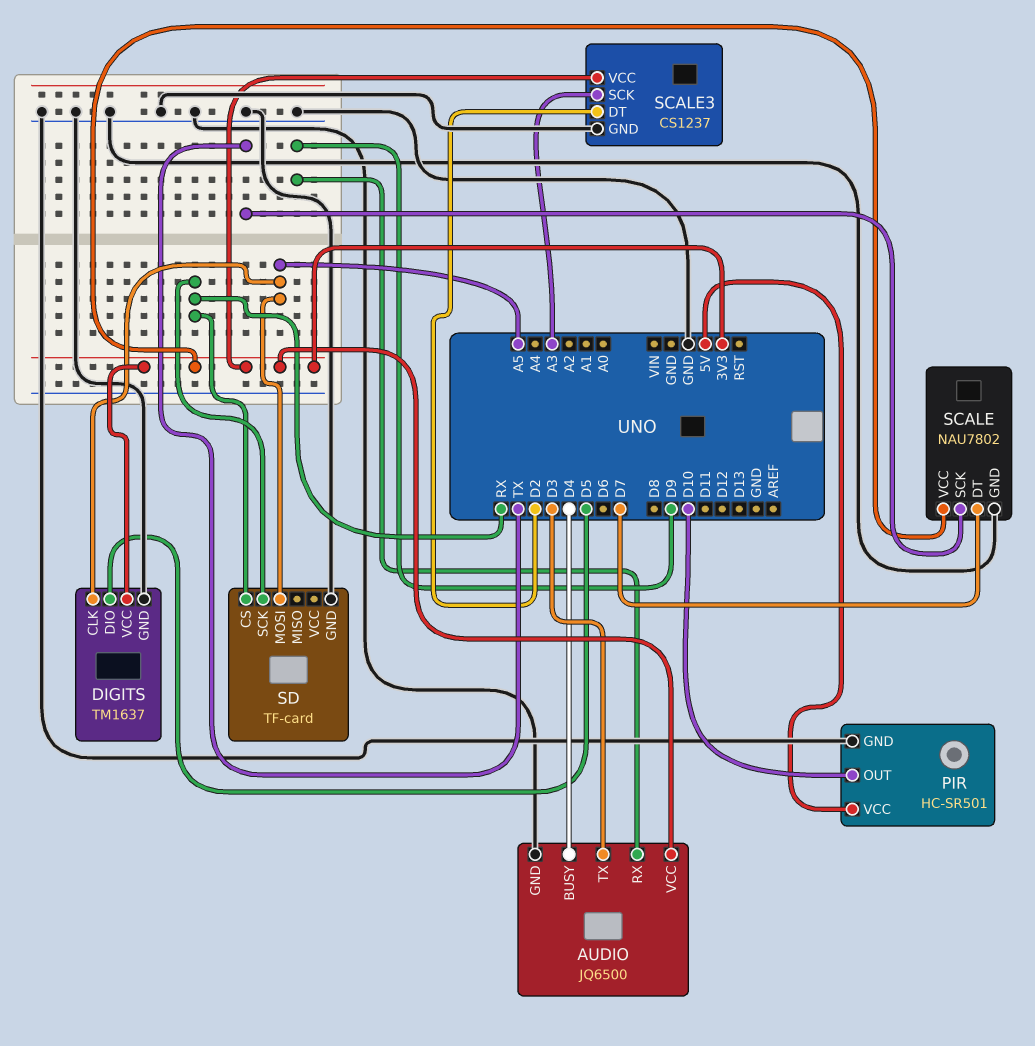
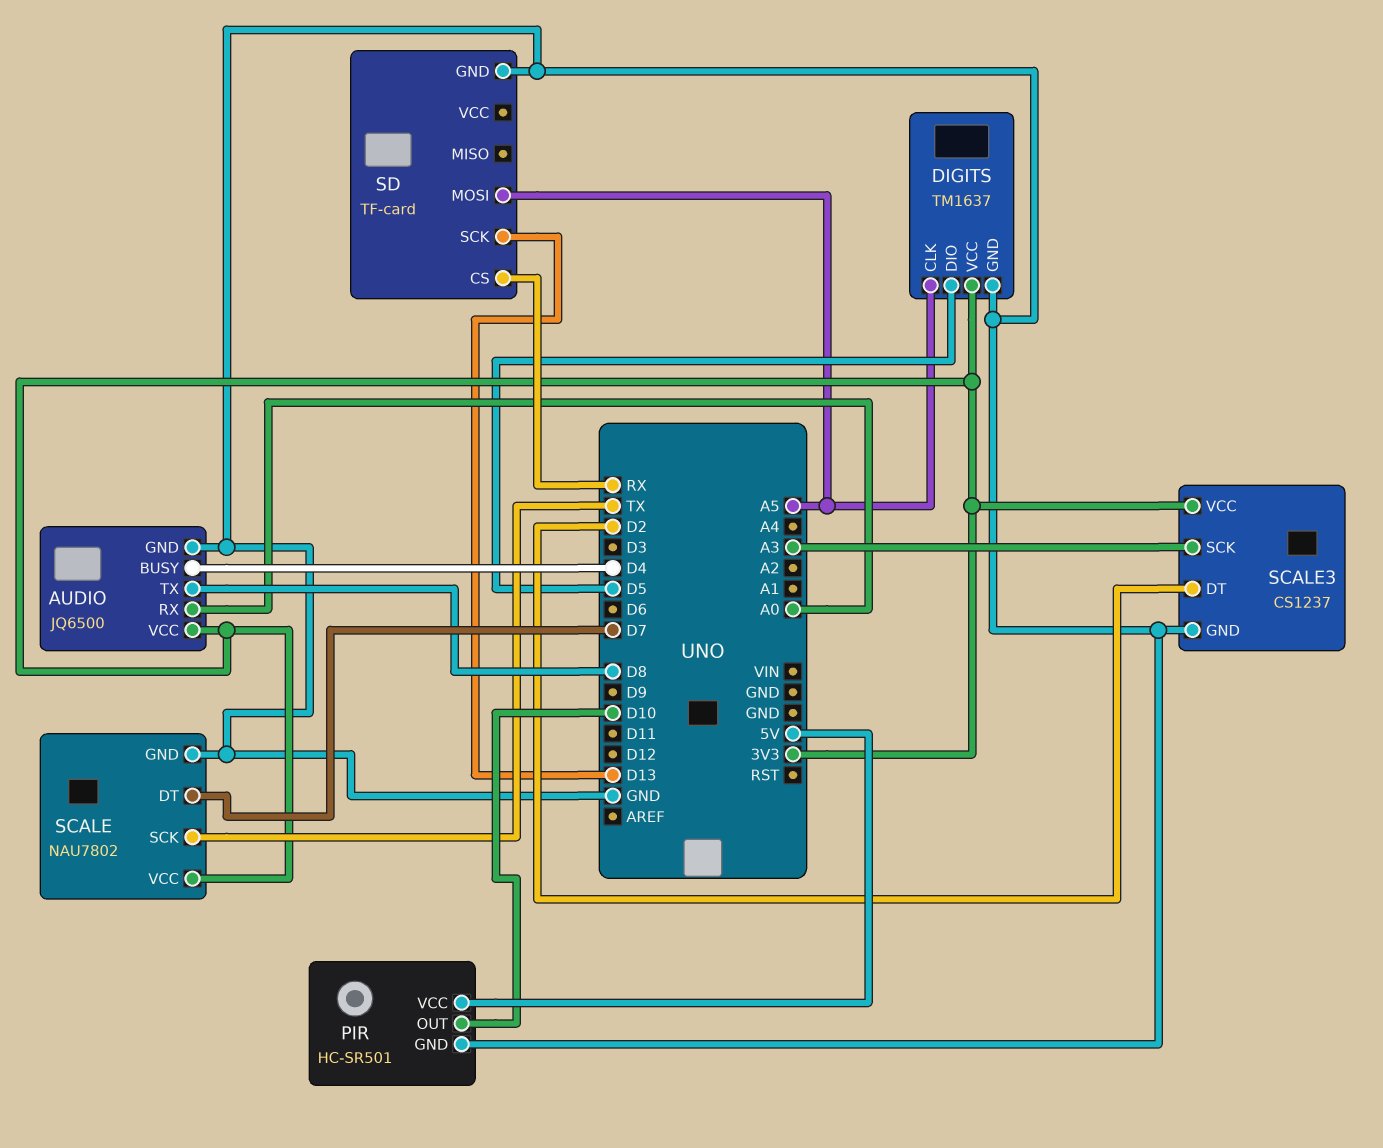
AUDIO pin RX: D9 -> A0
AUDIO pin TX: D3 -> D8
SD pin SCK: RX -> D13

